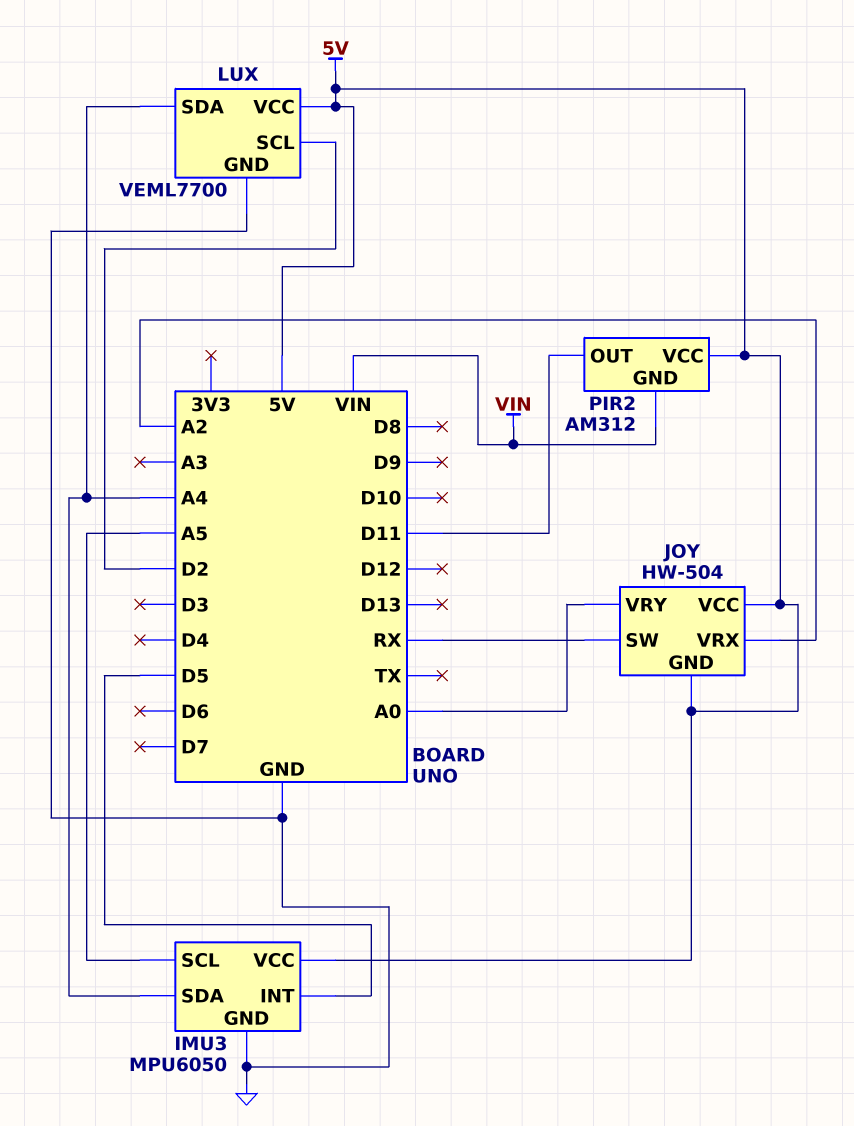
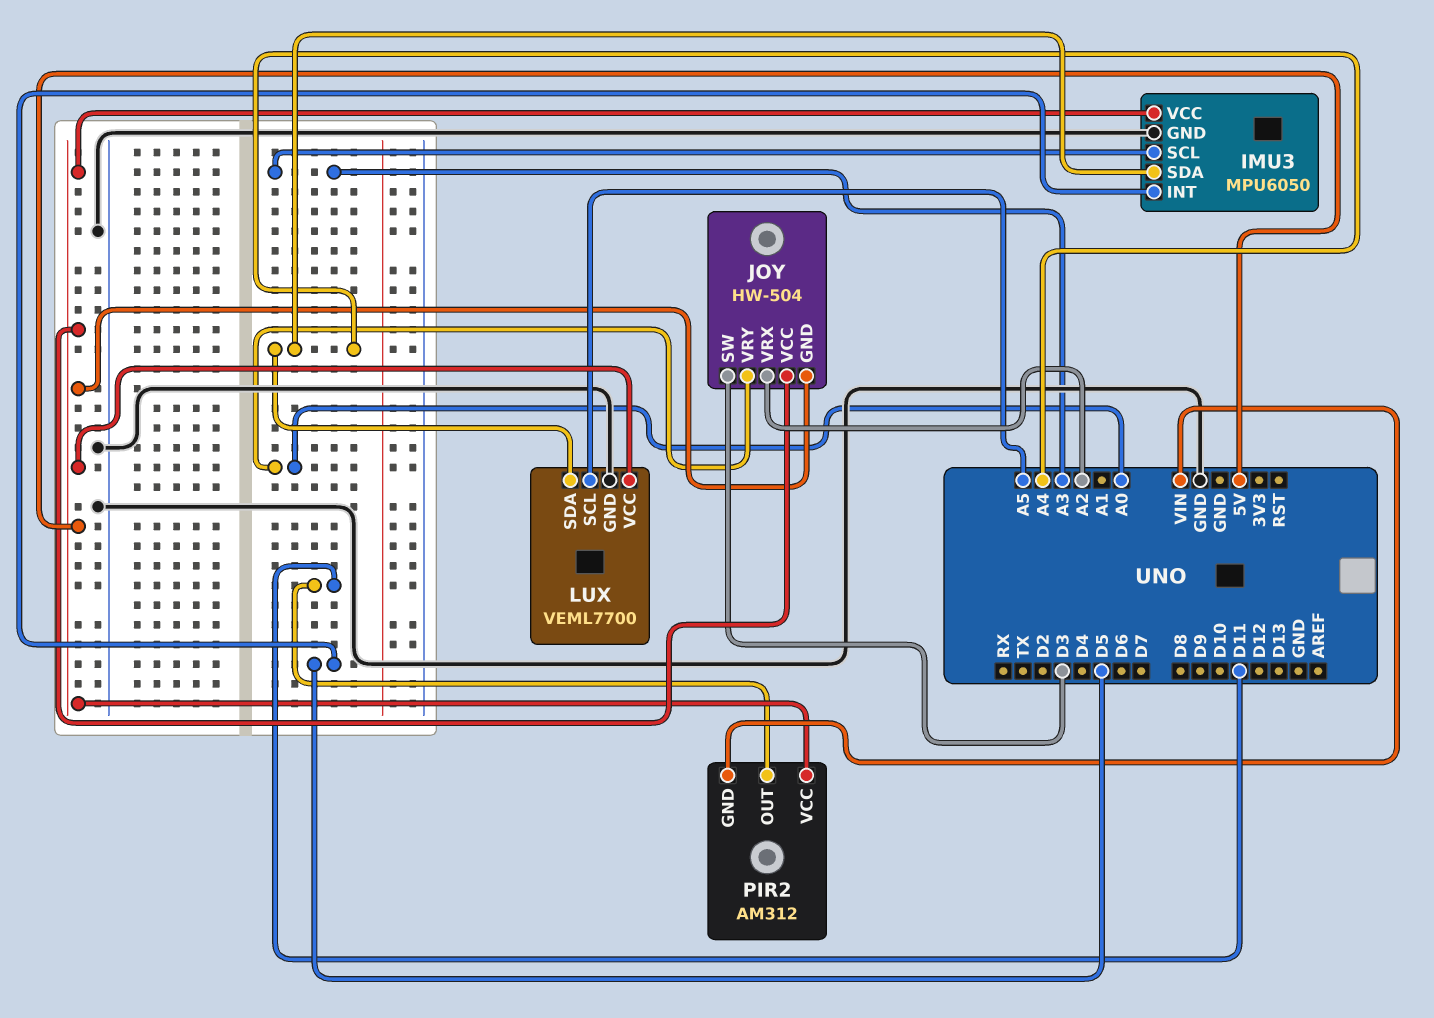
IMU3 pin SCL: A5 -> A3
JOY pin SW: RX -> D3
LUX pin SCL: D2 -> A5

